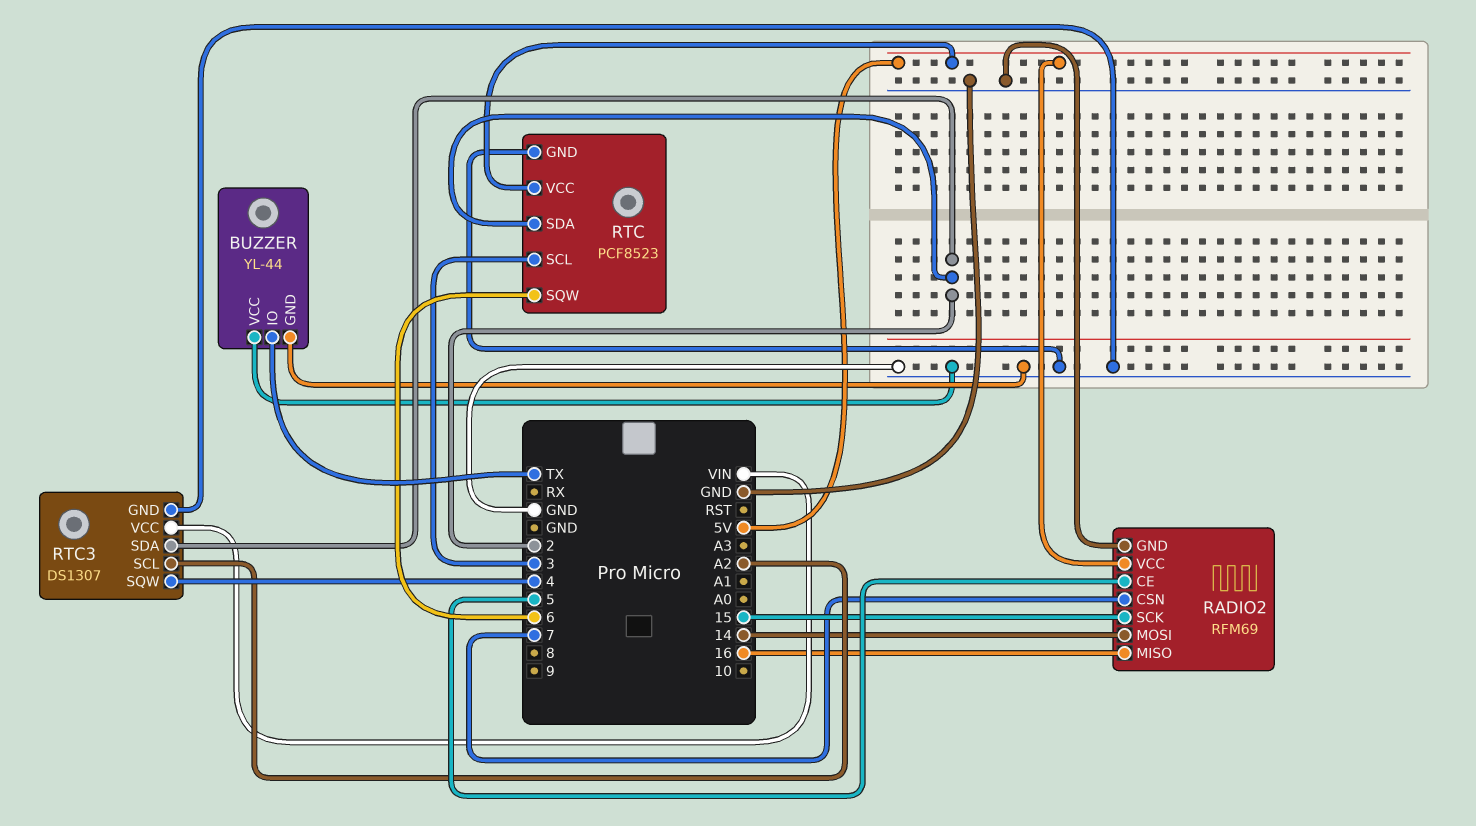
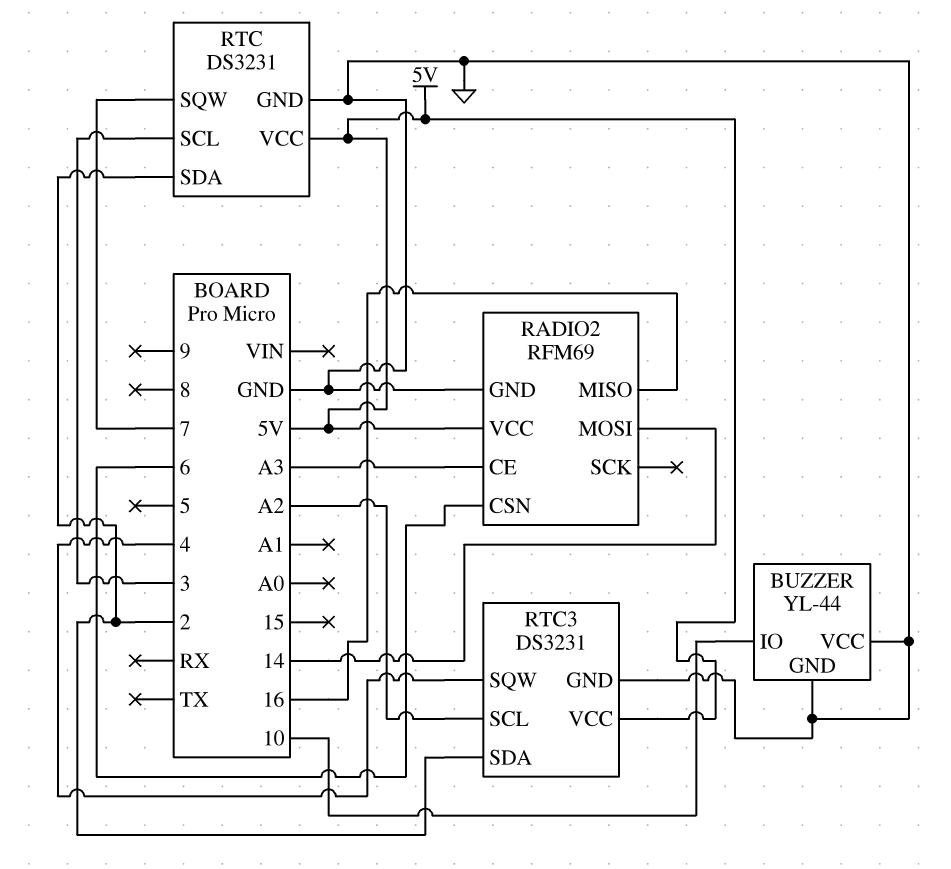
BUZZER pin IO: TX -> 10
RADIO2 pin CE: 5 -> A3
RADIO2 pin CSN: 7 -> 6
RADIO2 pin SCK: 15 -> none
RTC: PCF8523 -> DS3231
RTC pin SQW: 6 -> 7
RTC3: DS1307 -> DS3231
RTC3 pin VCC: VIN -> 5V

